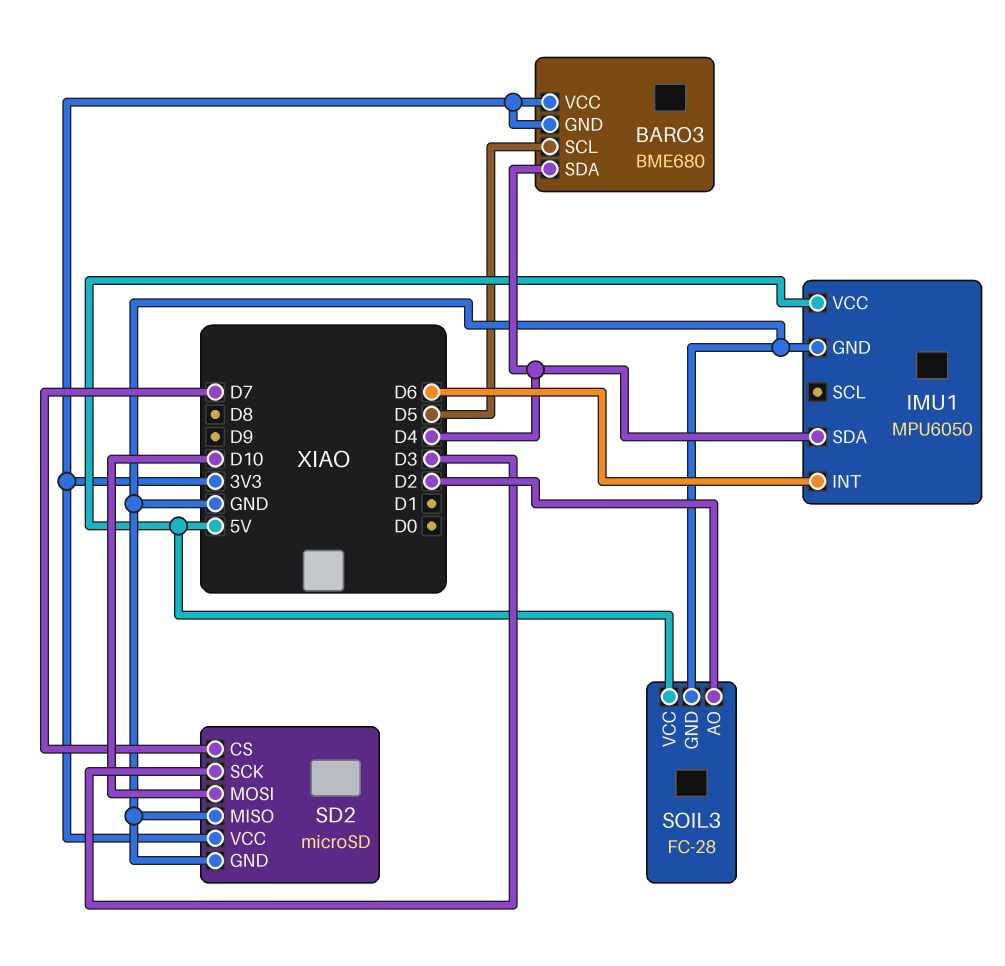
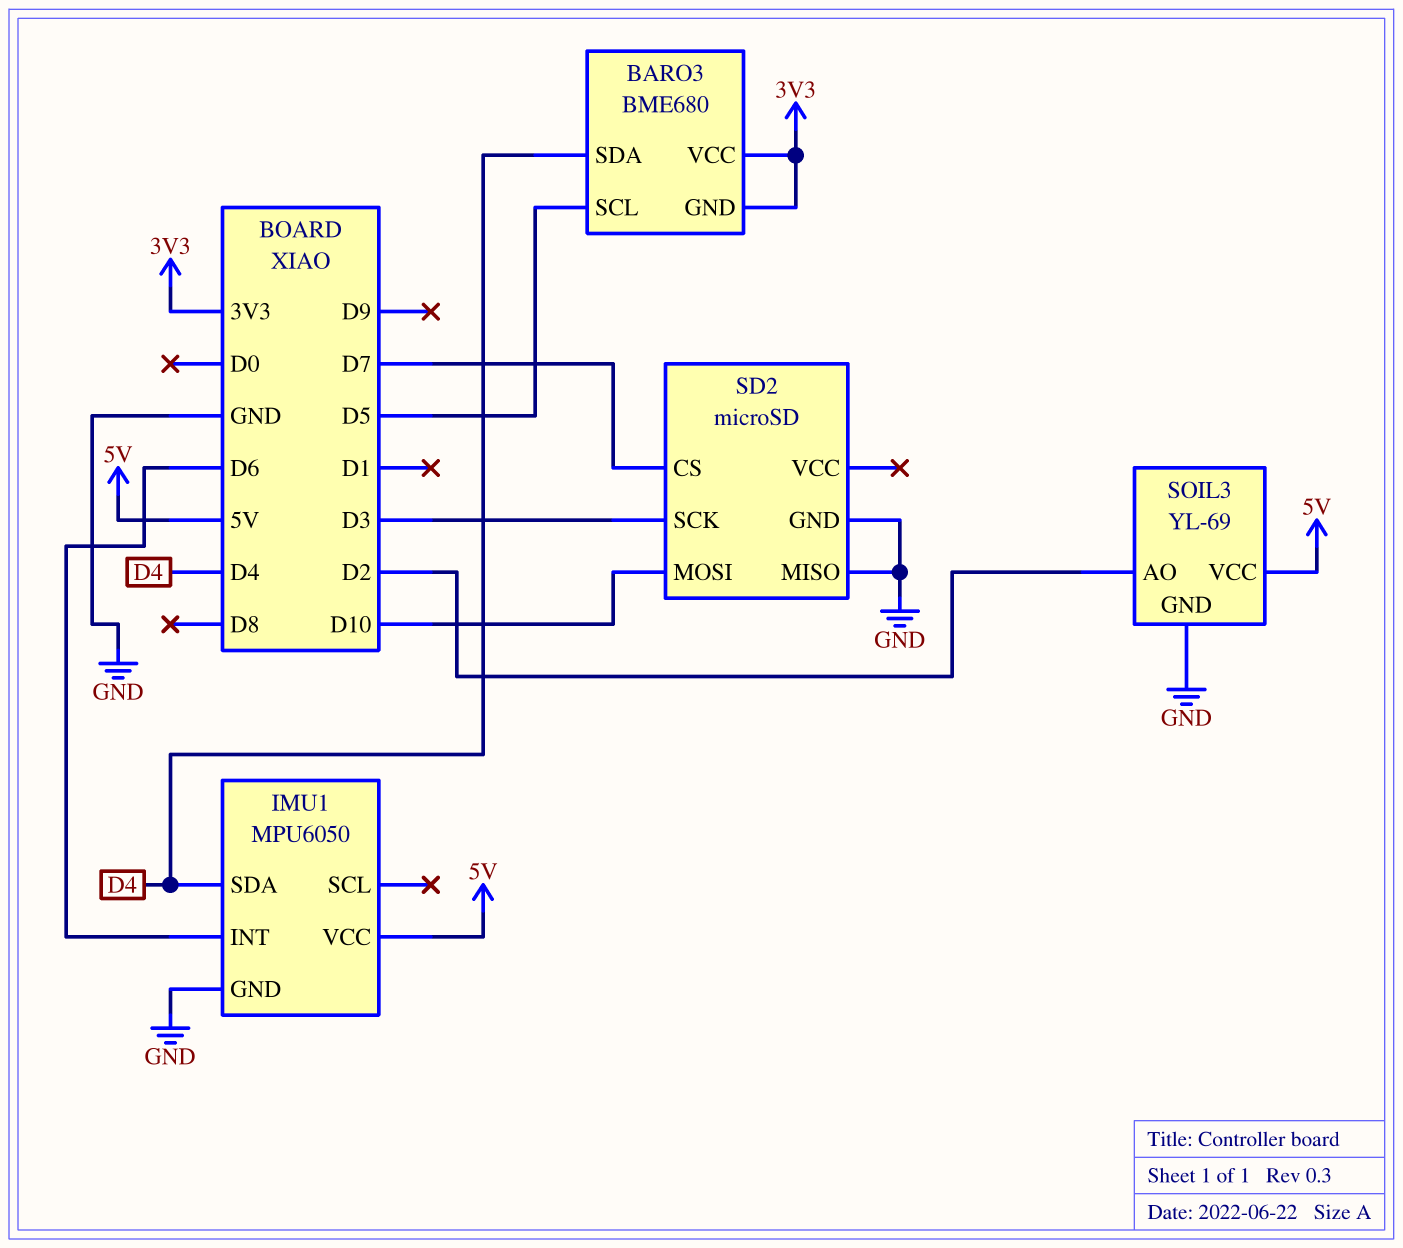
SD2 pin VCC: 3V3 -> none
SOIL3: FC-28 -> YL-69

